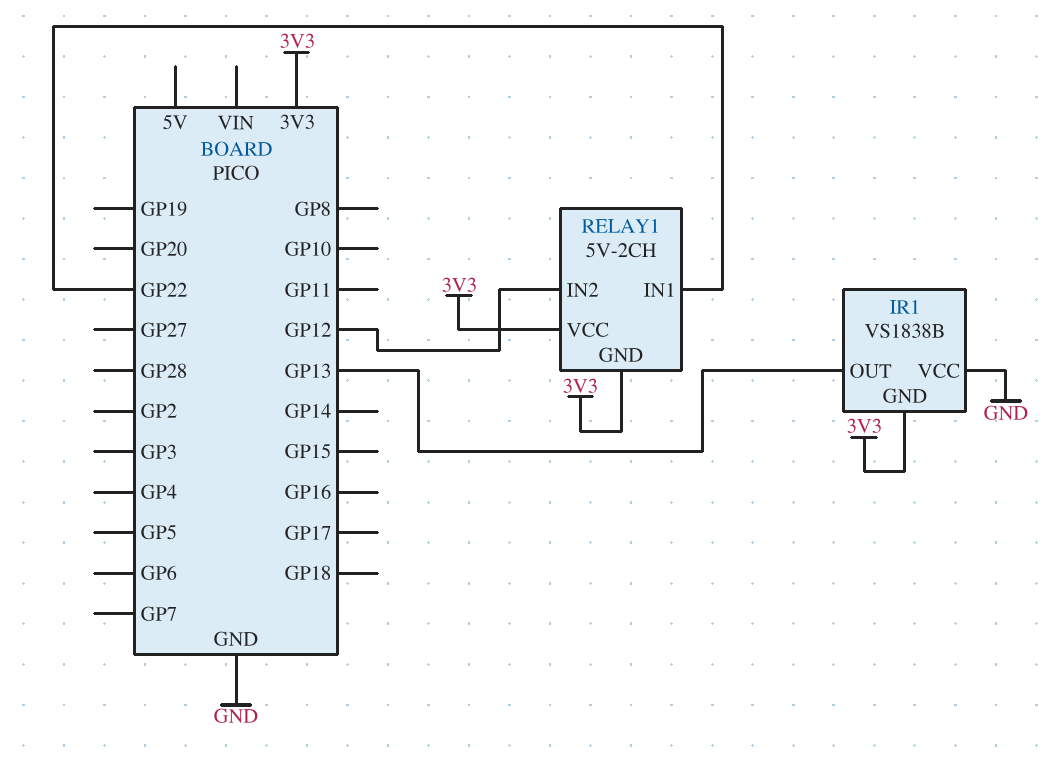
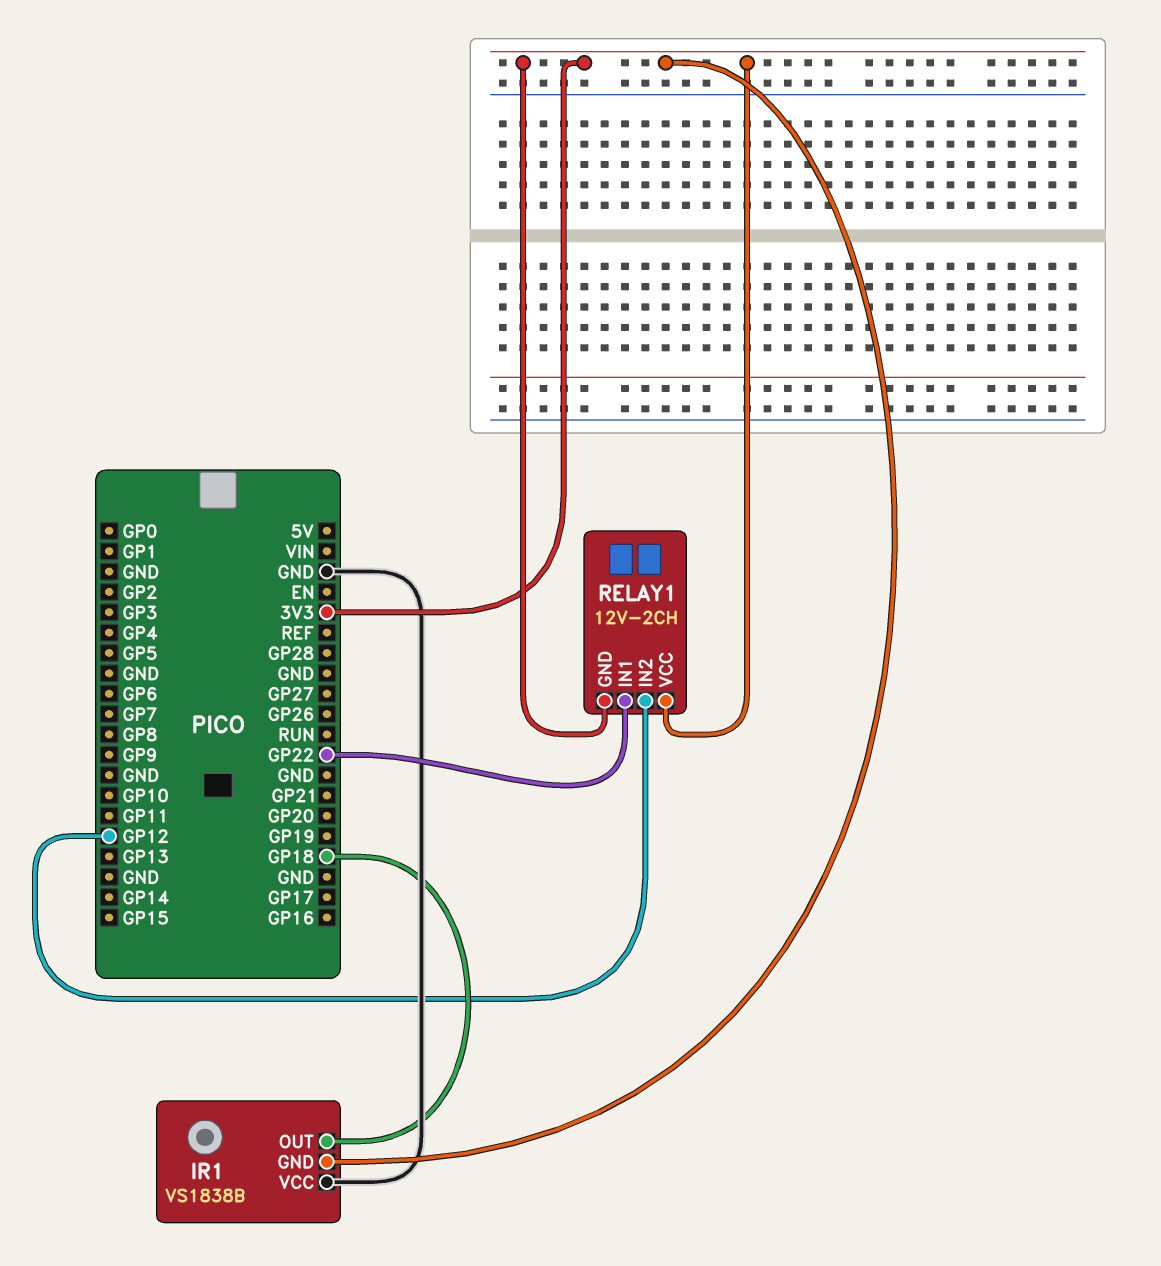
IR1 pin OUT: GP13 -> GP18
RELAY1: 5V-2CH -> 12V-2CH

